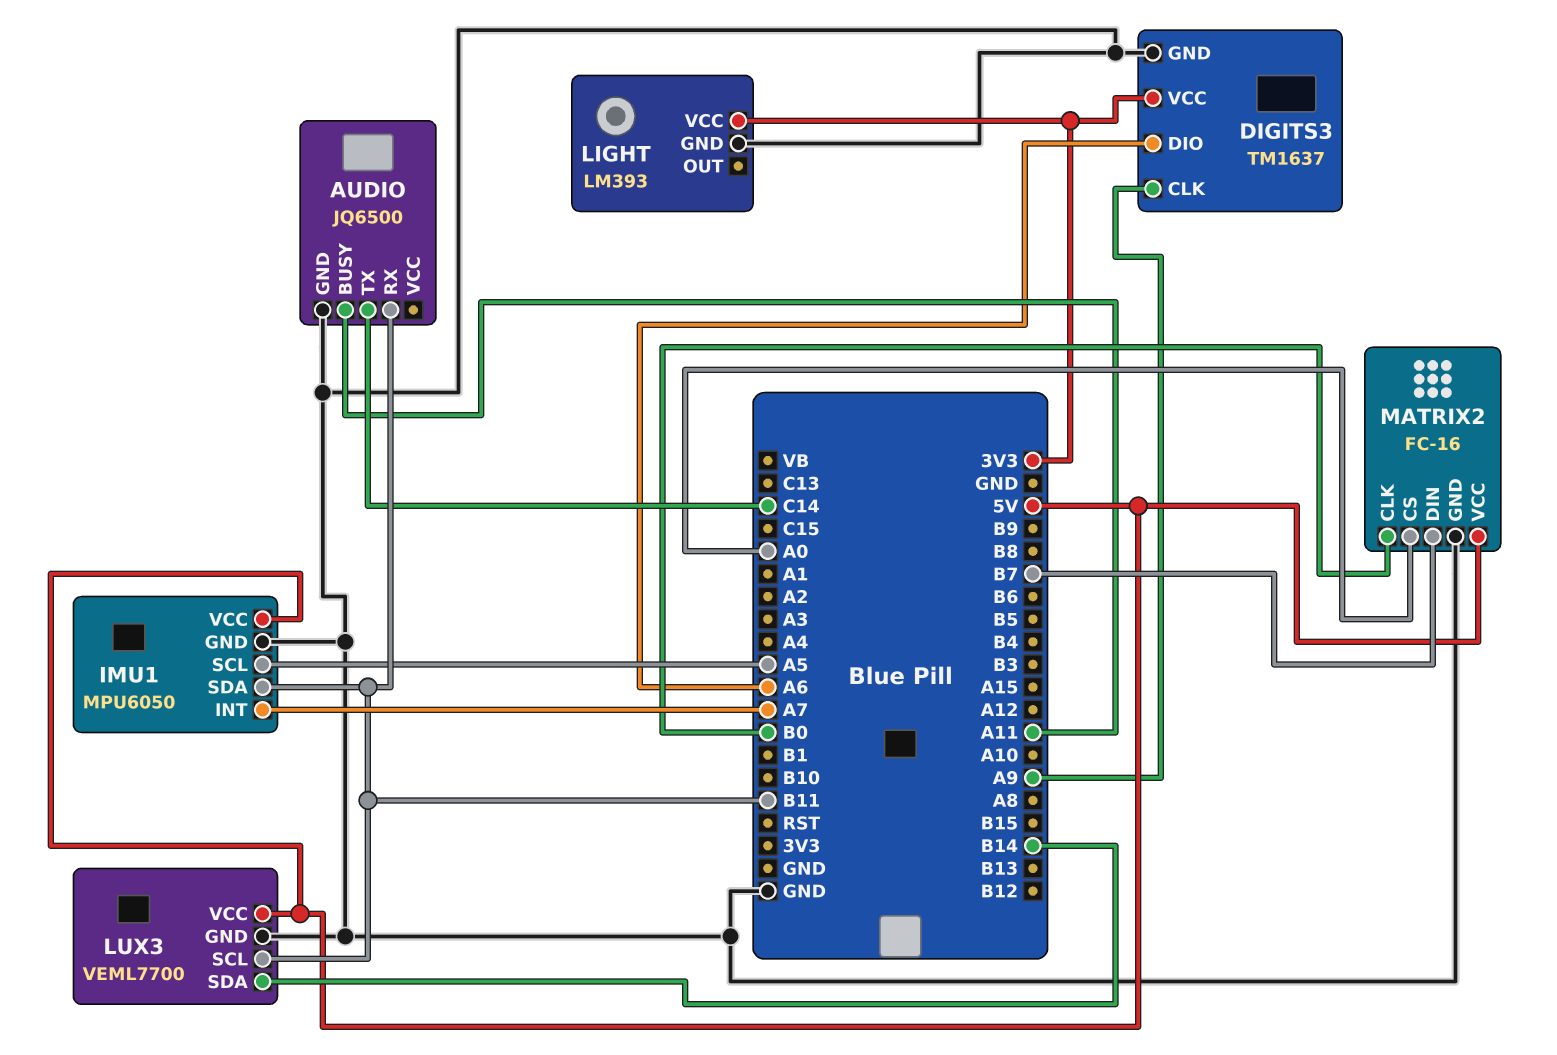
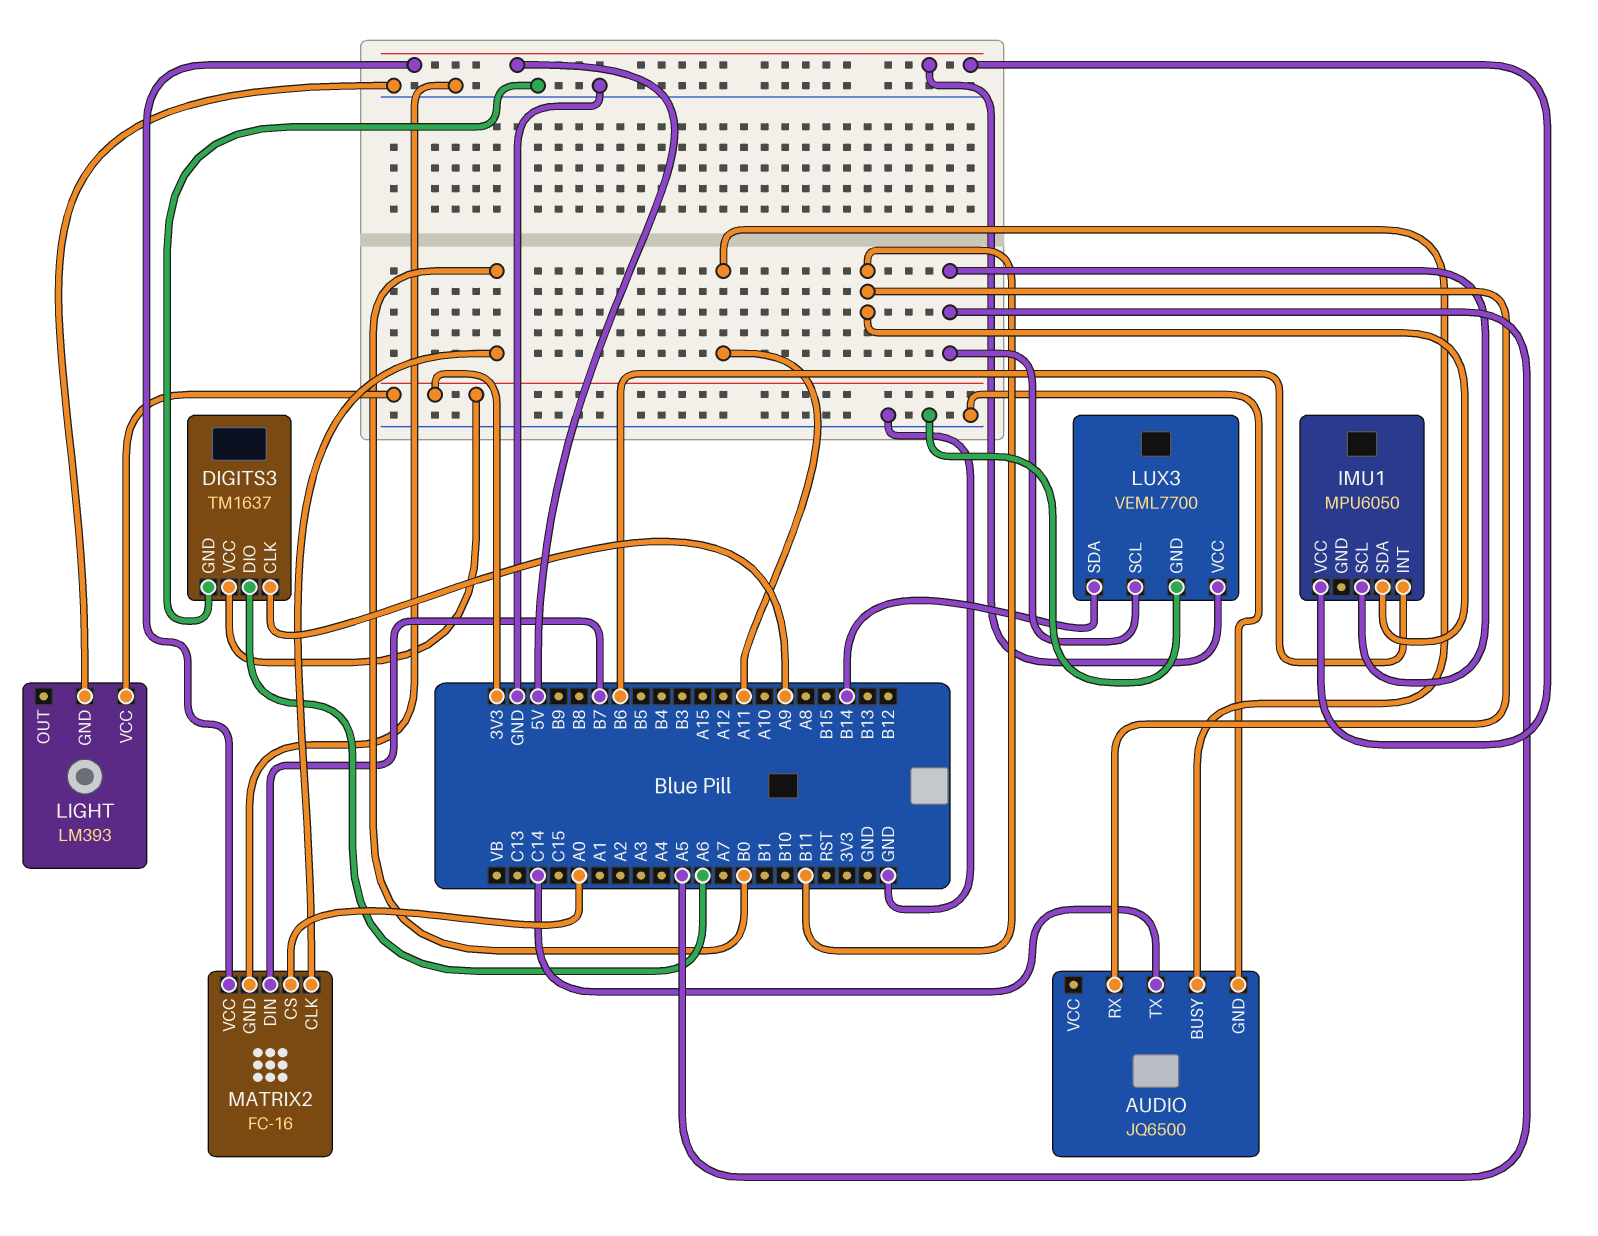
IMU1 pin GND: GND -> none
IMU1 pin INT: A7 -> B6
LUX3 pin SCL: B11 -> A5

